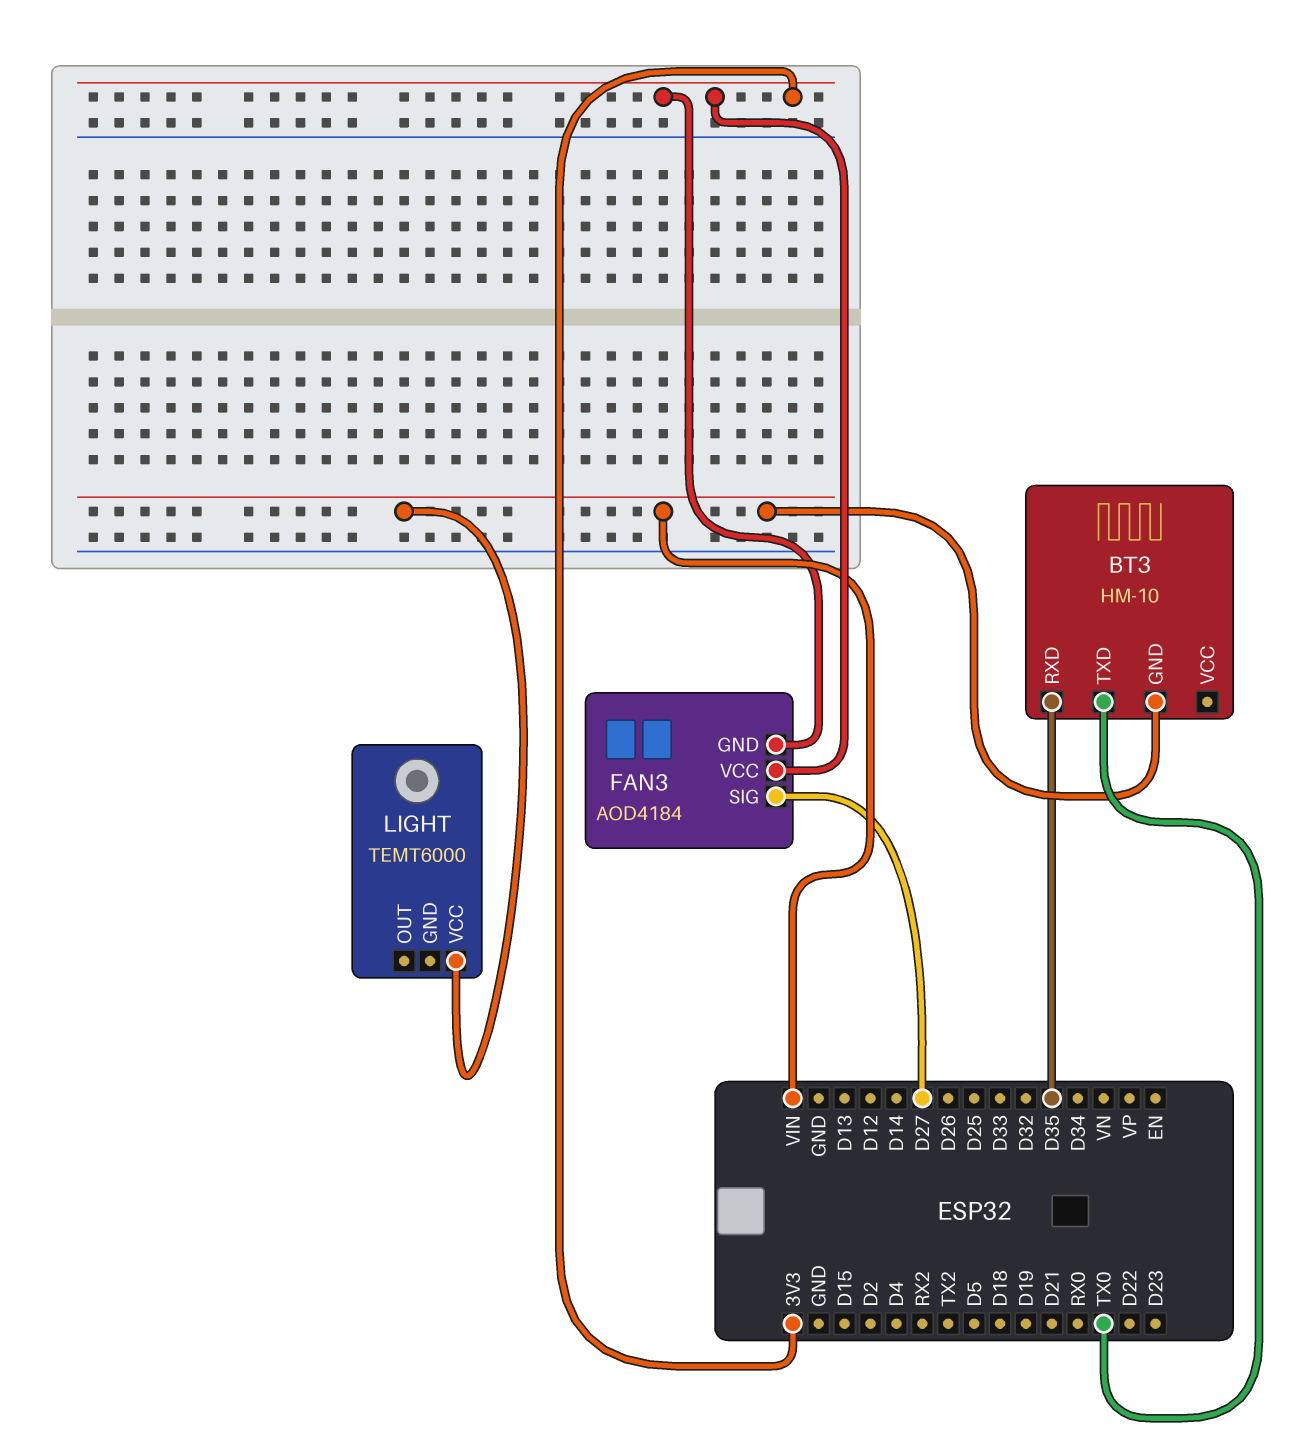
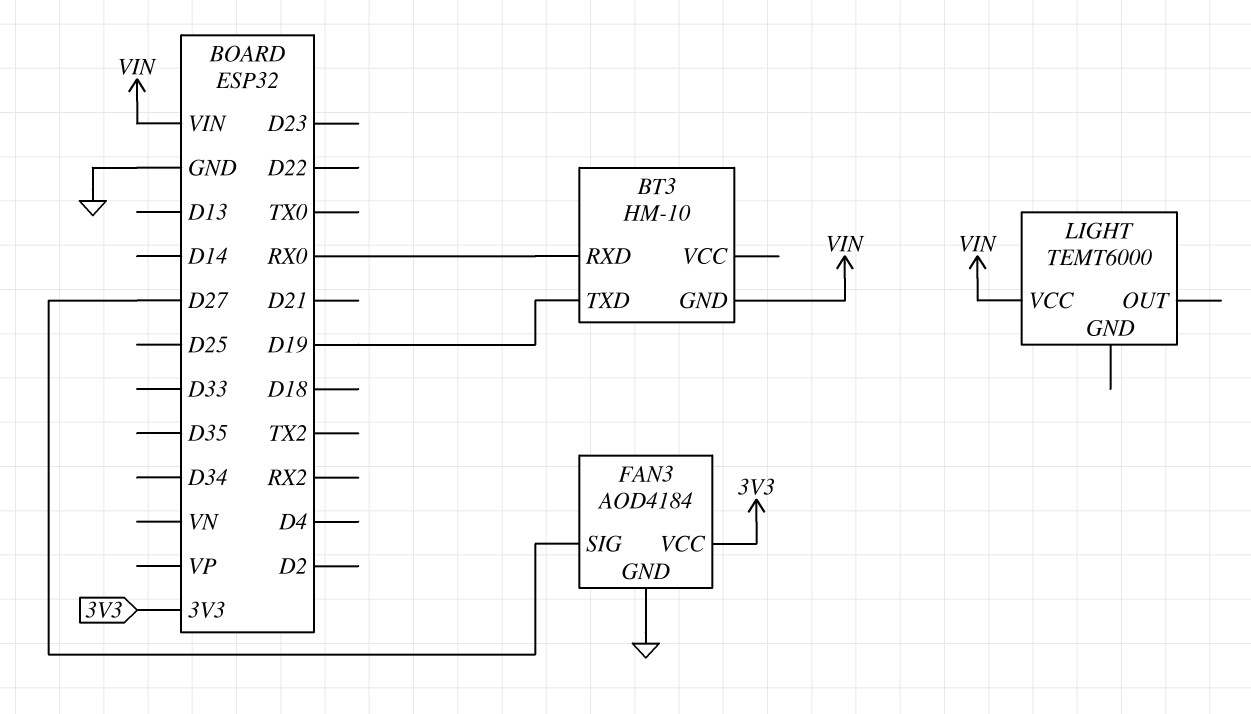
BT3 pin RXD: D35 -> RX0
BT3 pin TXD: TX0 -> D19
FAN3 pin GND: 3V3 -> GND

